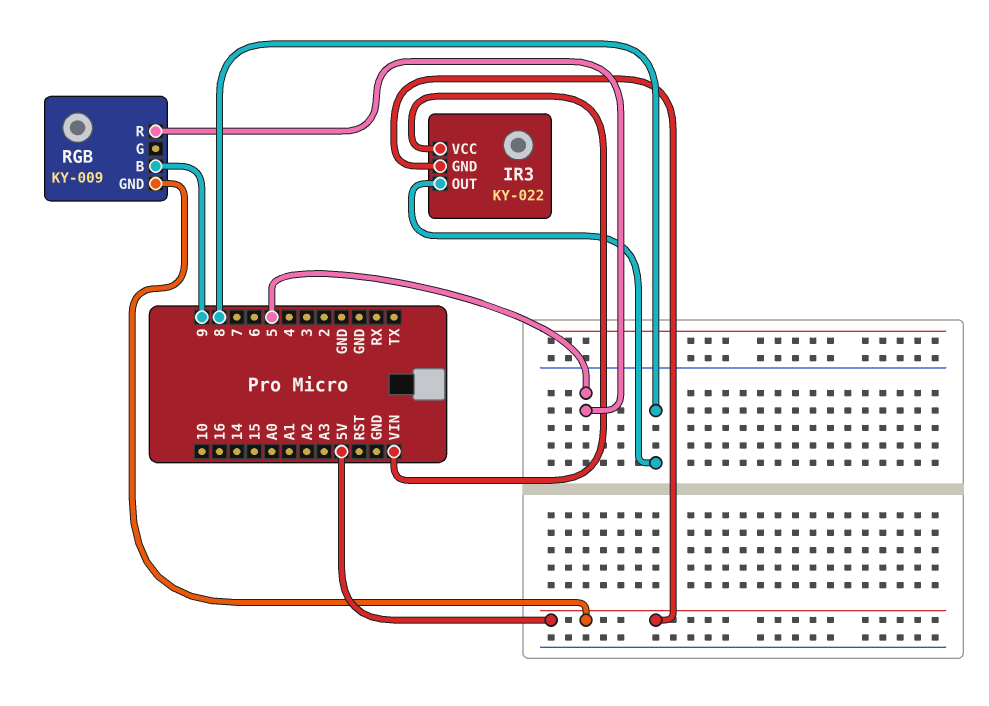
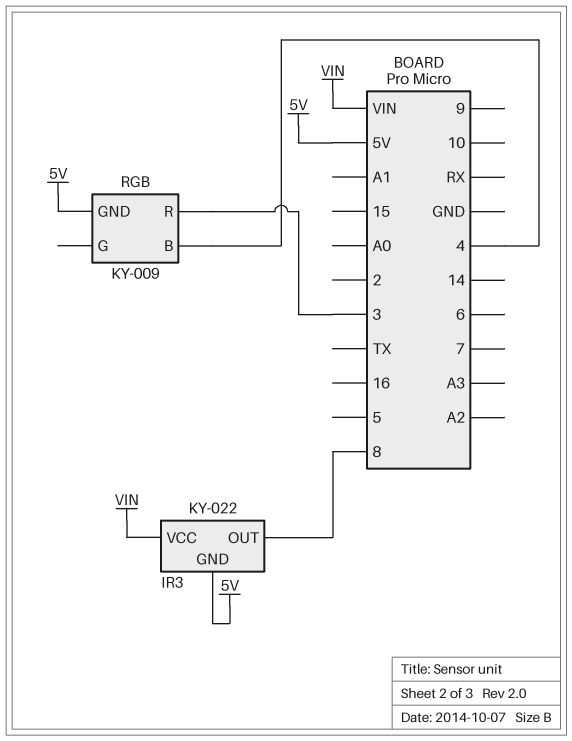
RGB pin B: 9 -> 4
RGB pin R: 5 -> 3

